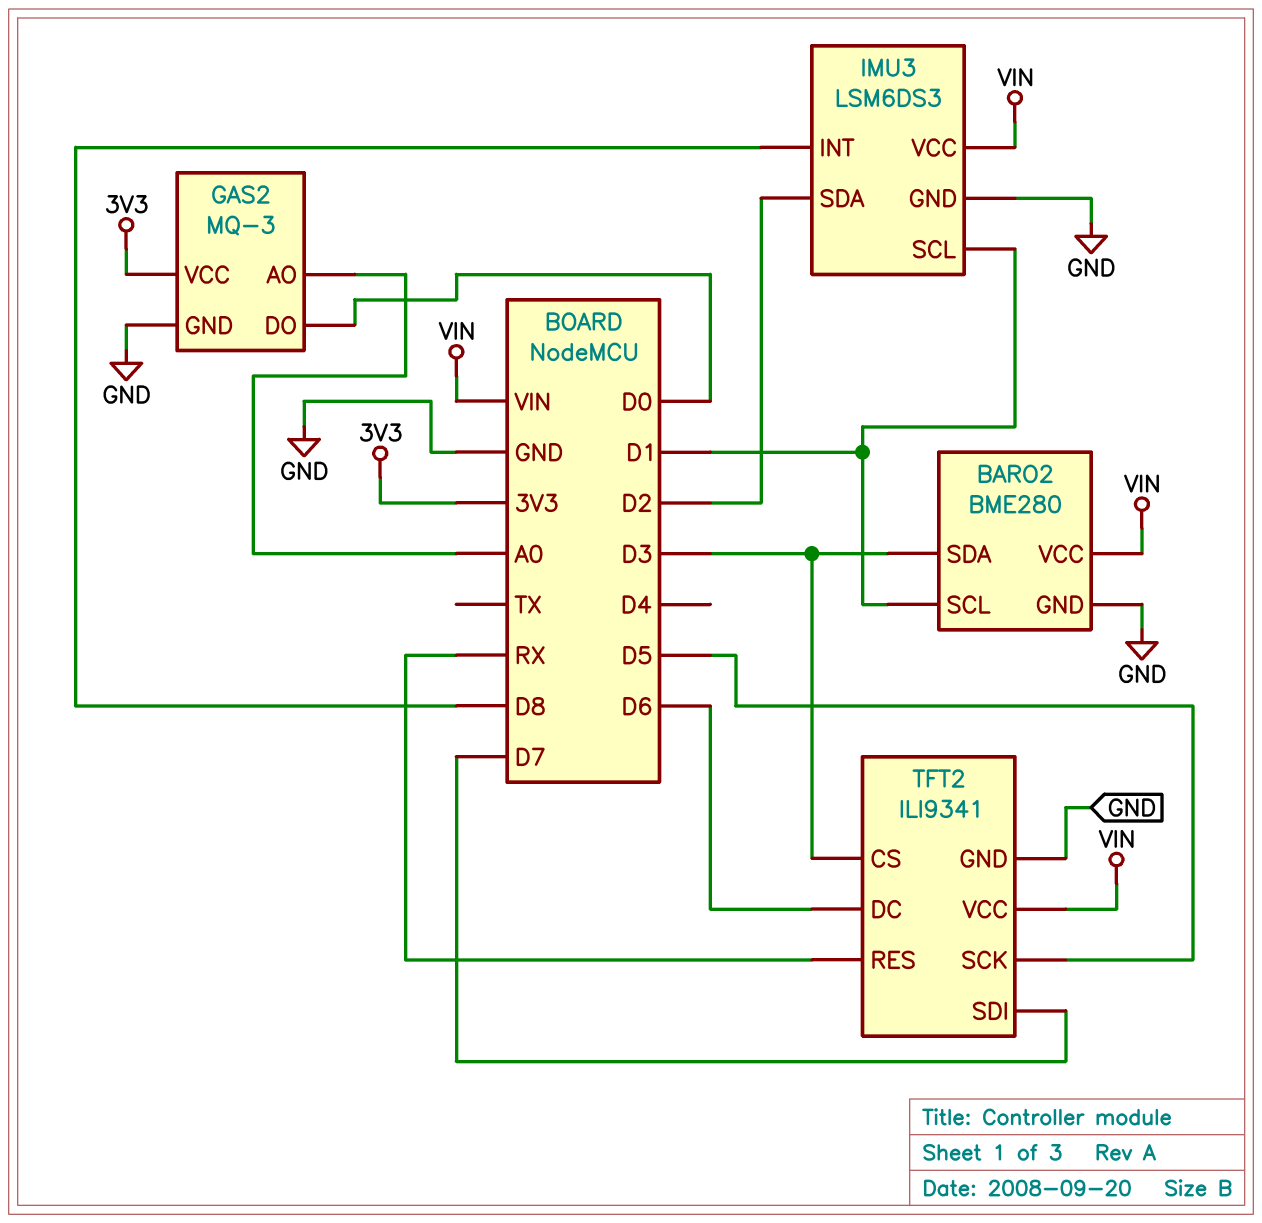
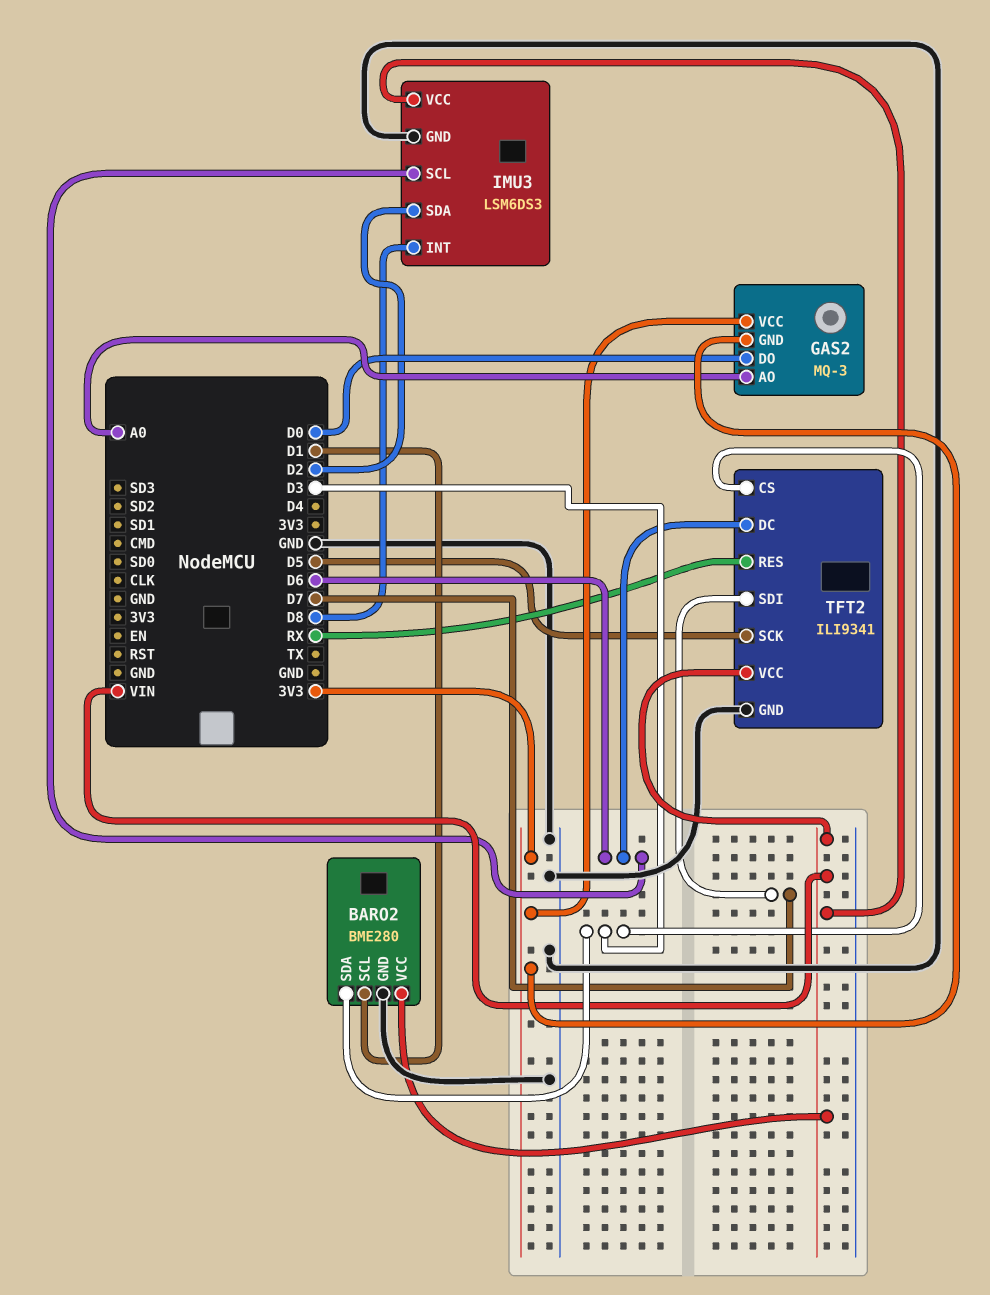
GAS2 pin GND: GND -> 3V3
IMU3 pin SCL: D1 -> D6

